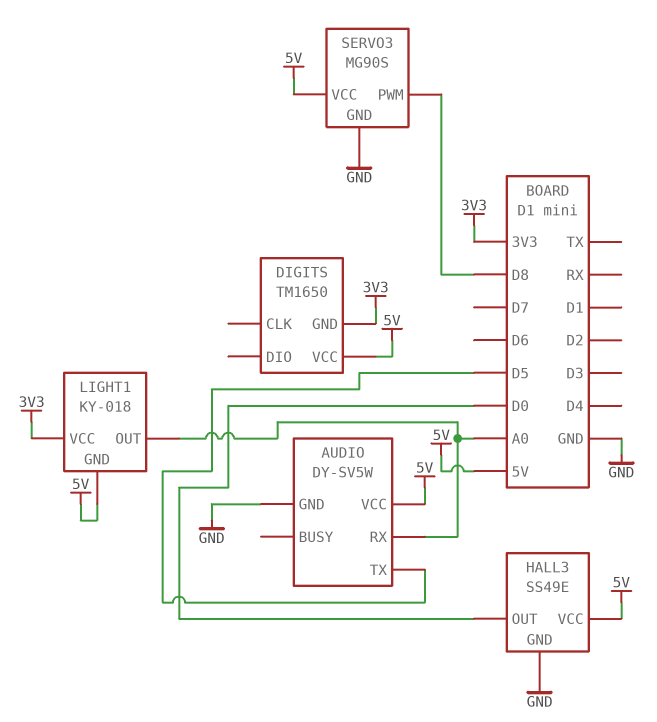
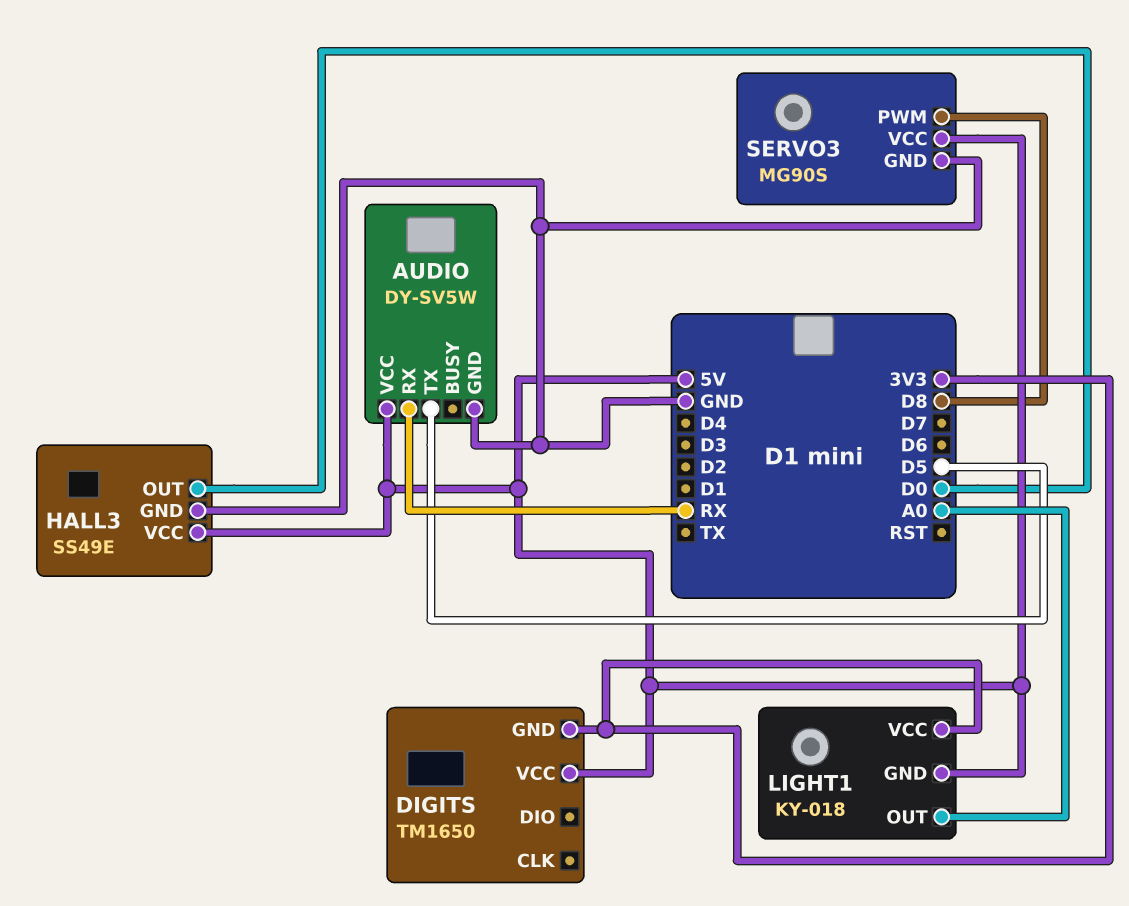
AUDIO pin RX: A0 -> RX

